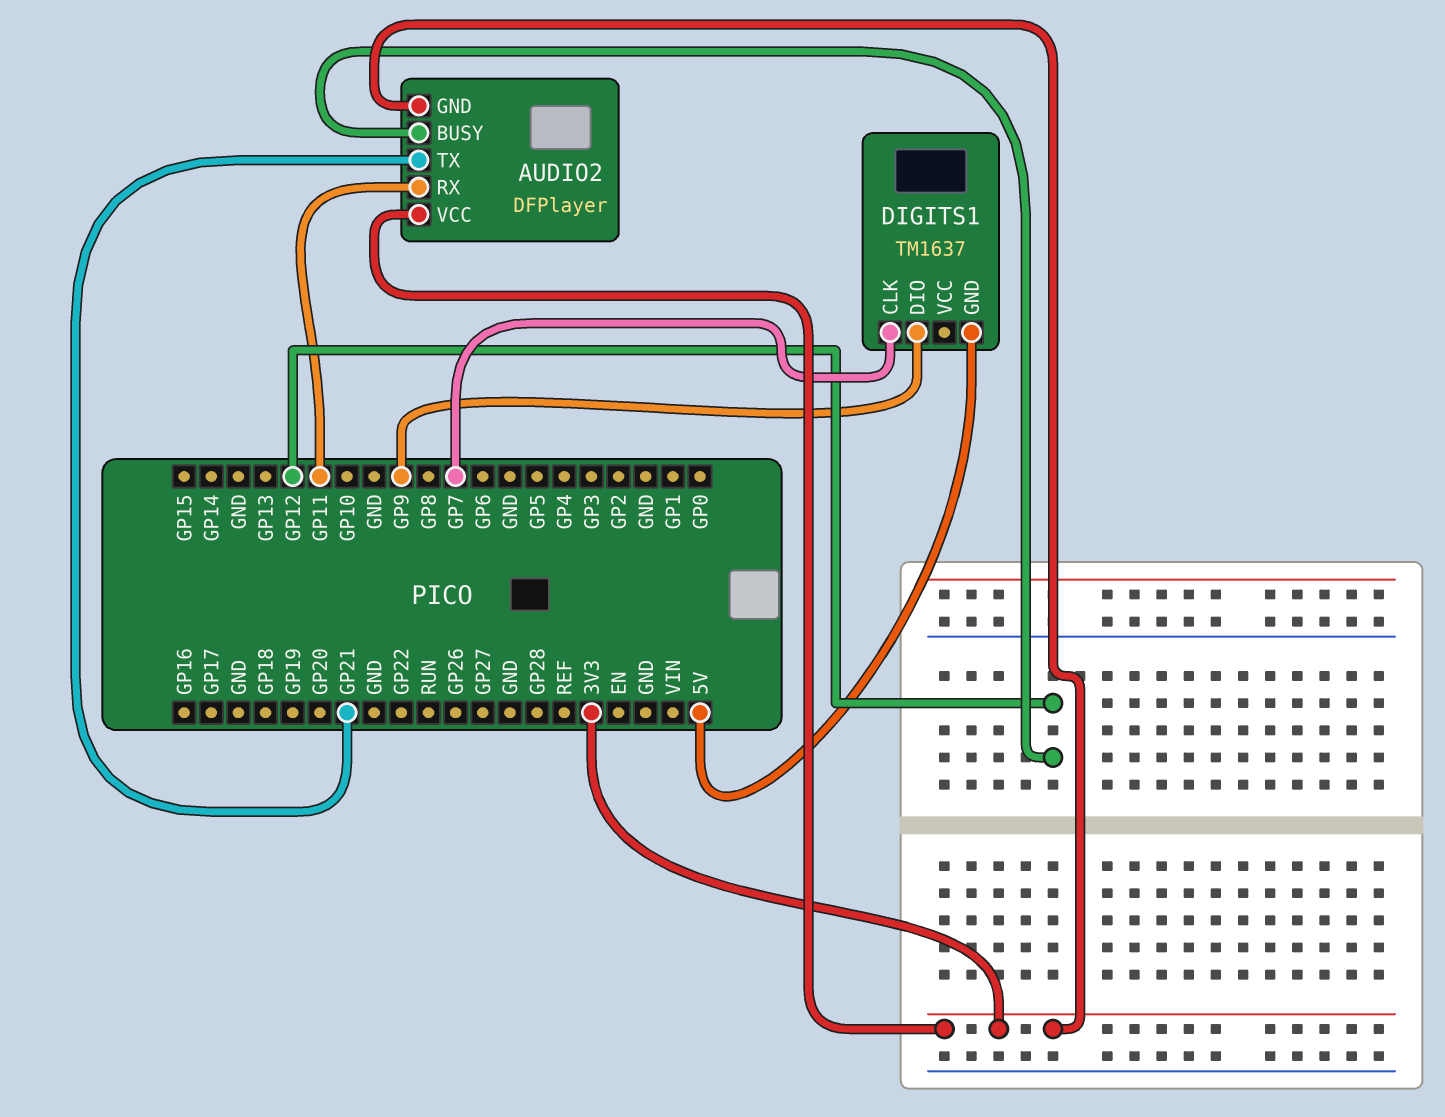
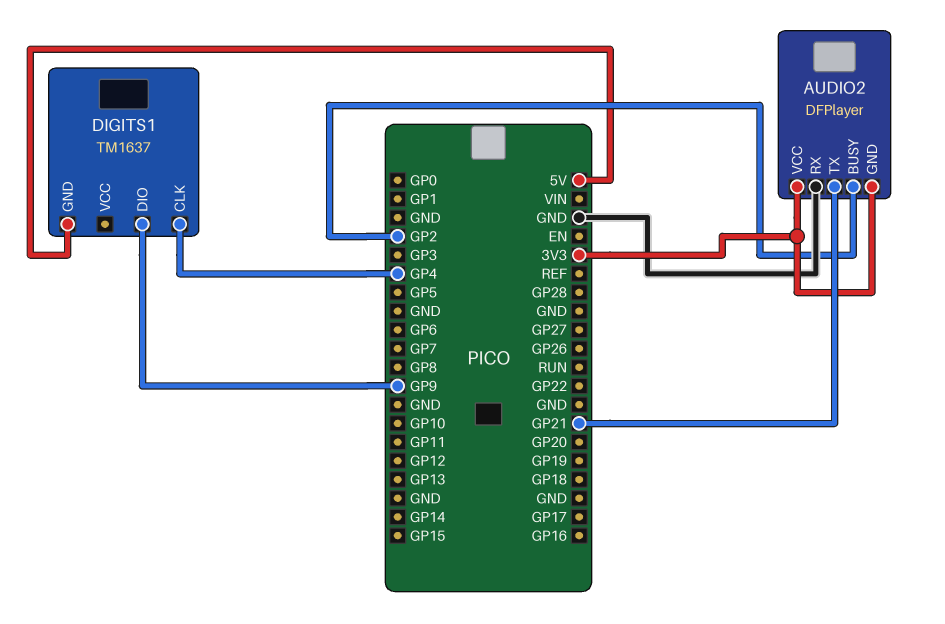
AUDIO2 pin BUSY: GP12 -> GP2
AUDIO2 pin RX: GP11 -> GND
DIGITS1 pin CLK: GP7 -> GP4

